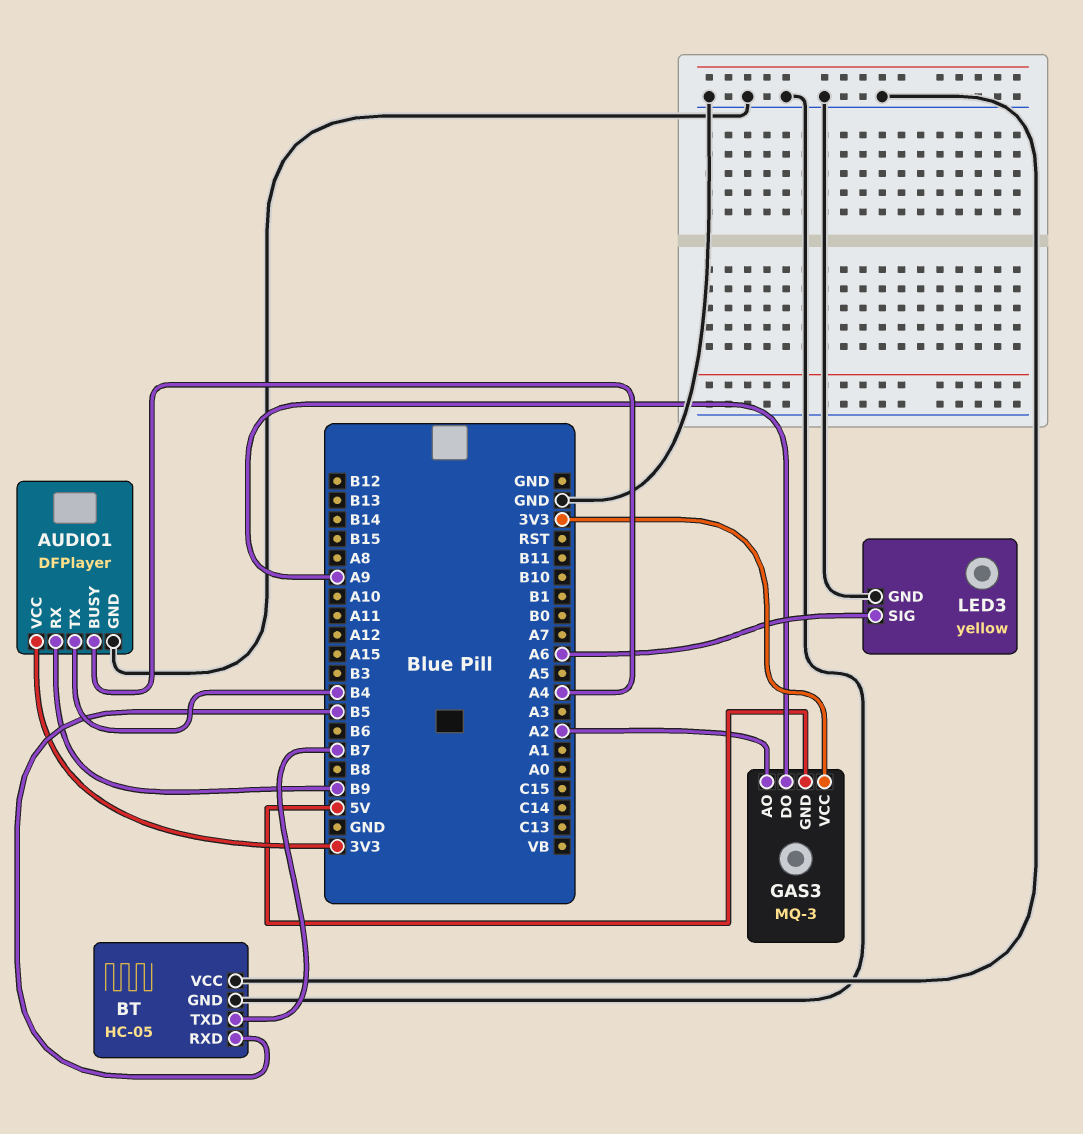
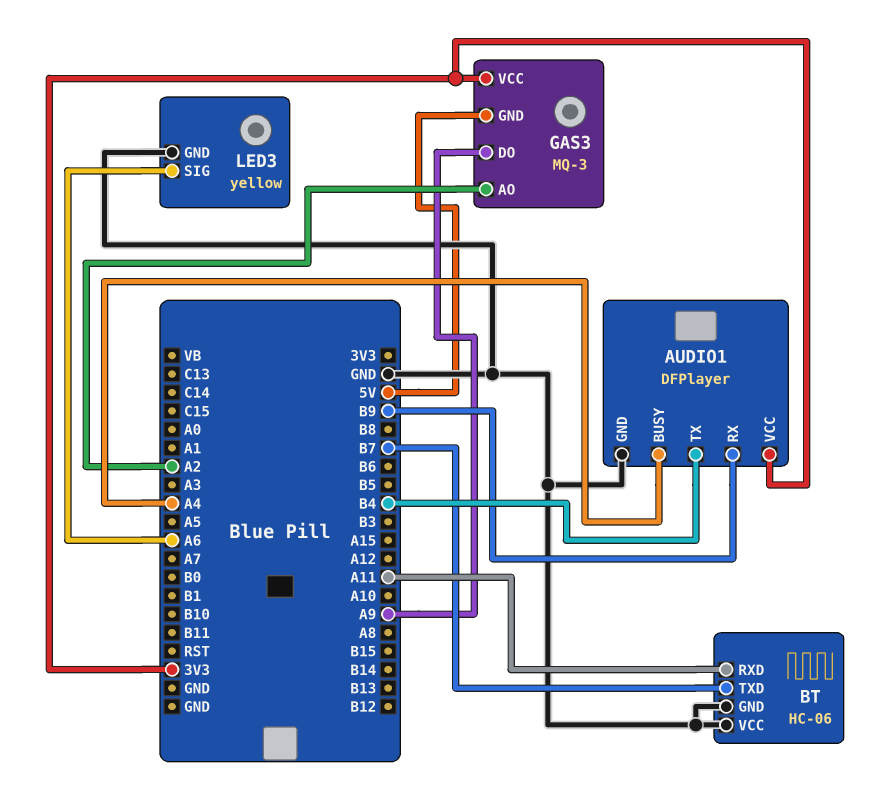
BT: HC-05 -> HC-06
BT pin RXD: B5 -> A11

